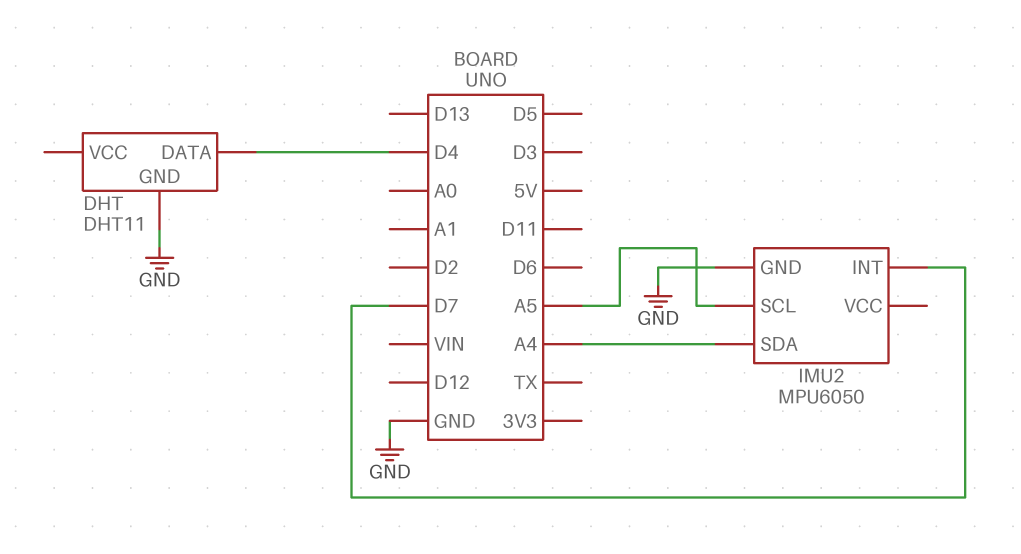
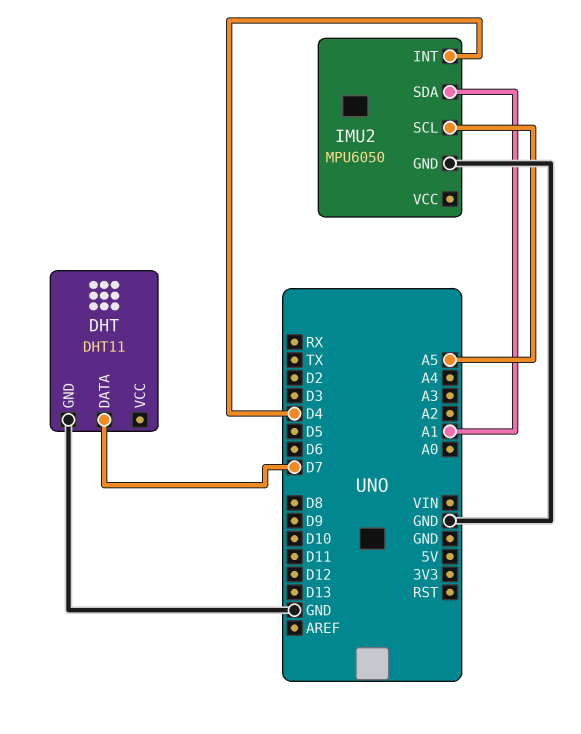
DHT pin DATA: D4 -> D7
IMU2 pin INT: D7 -> D4
IMU2 pin SDA: A4 -> A1

